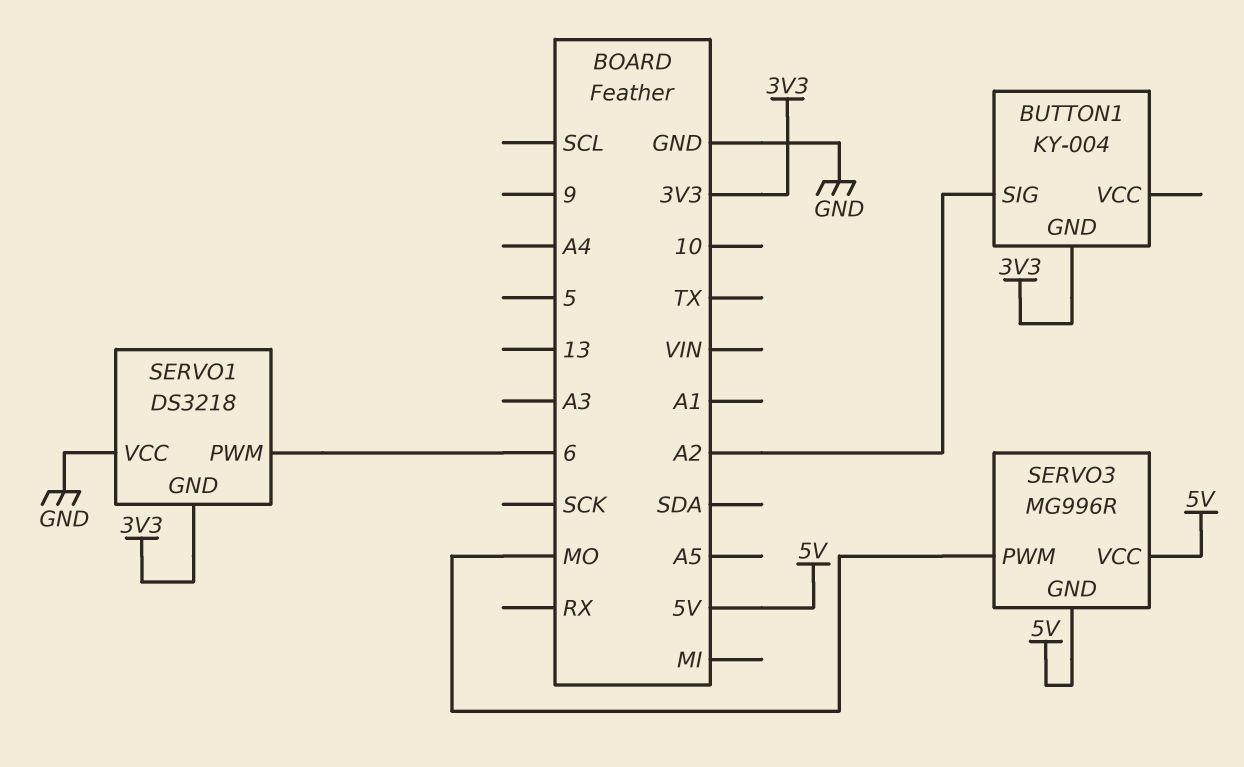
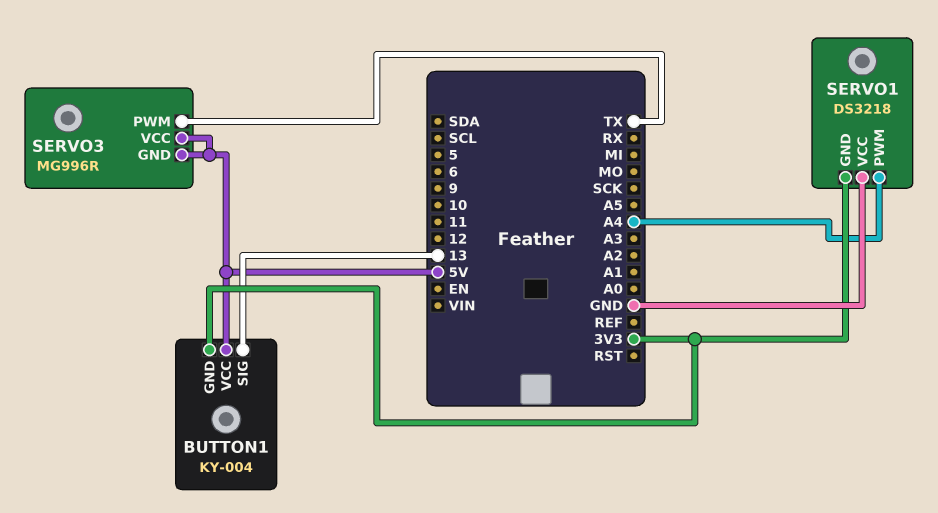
BUTTON1 pin SIG: A2 -> 13
BUTTON1 pin VCC: none -> 5V
SERVO1 pin PWM: 6 -> A4
SERVO3 pin PWM: MO -> TX

